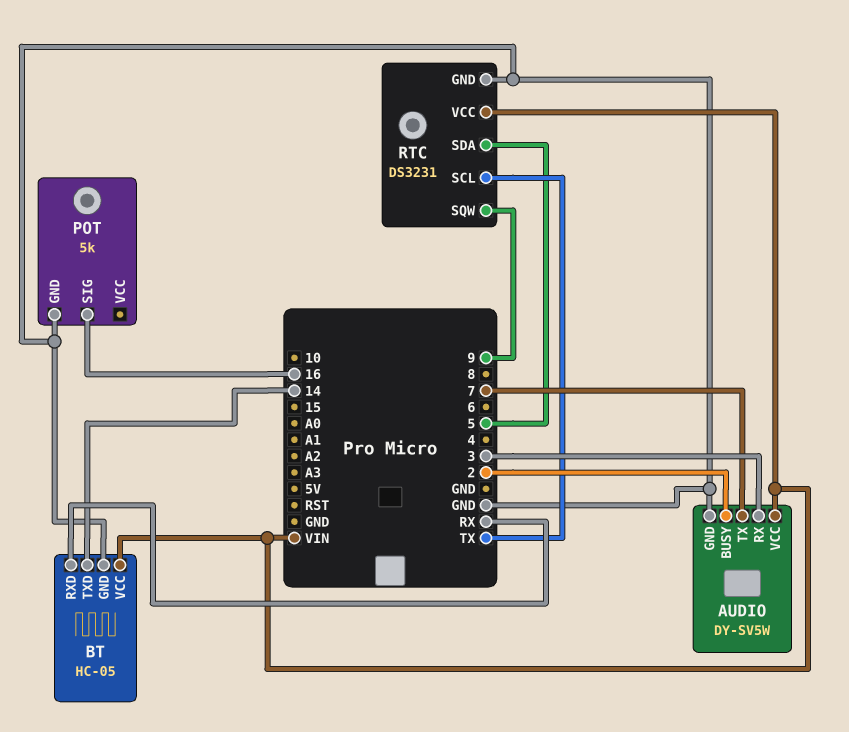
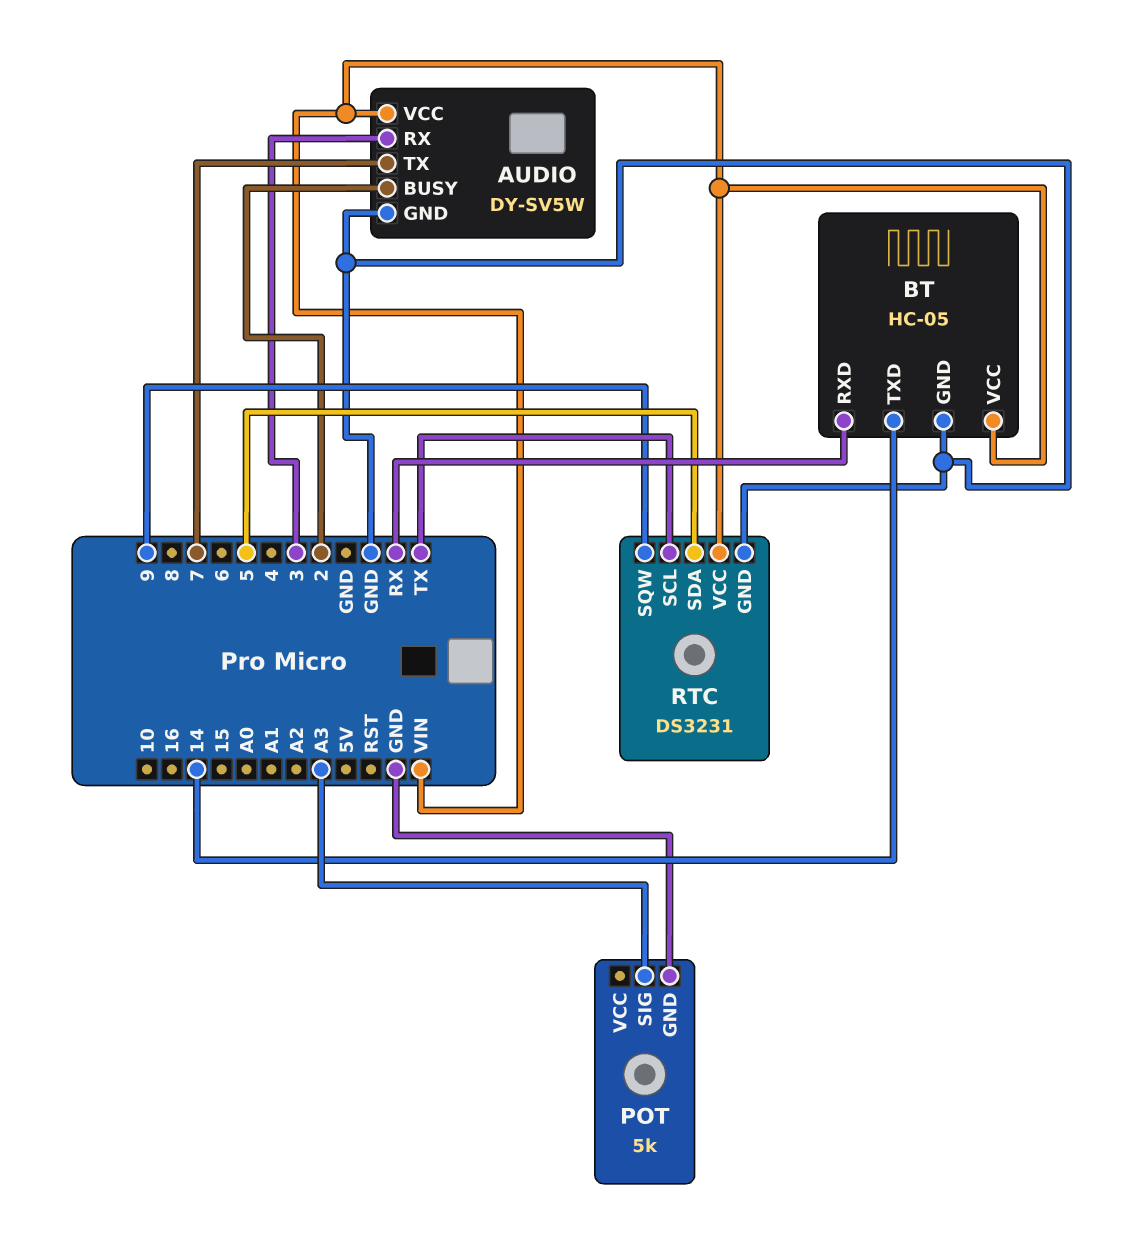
POT pin SIG: 16 -> A3

